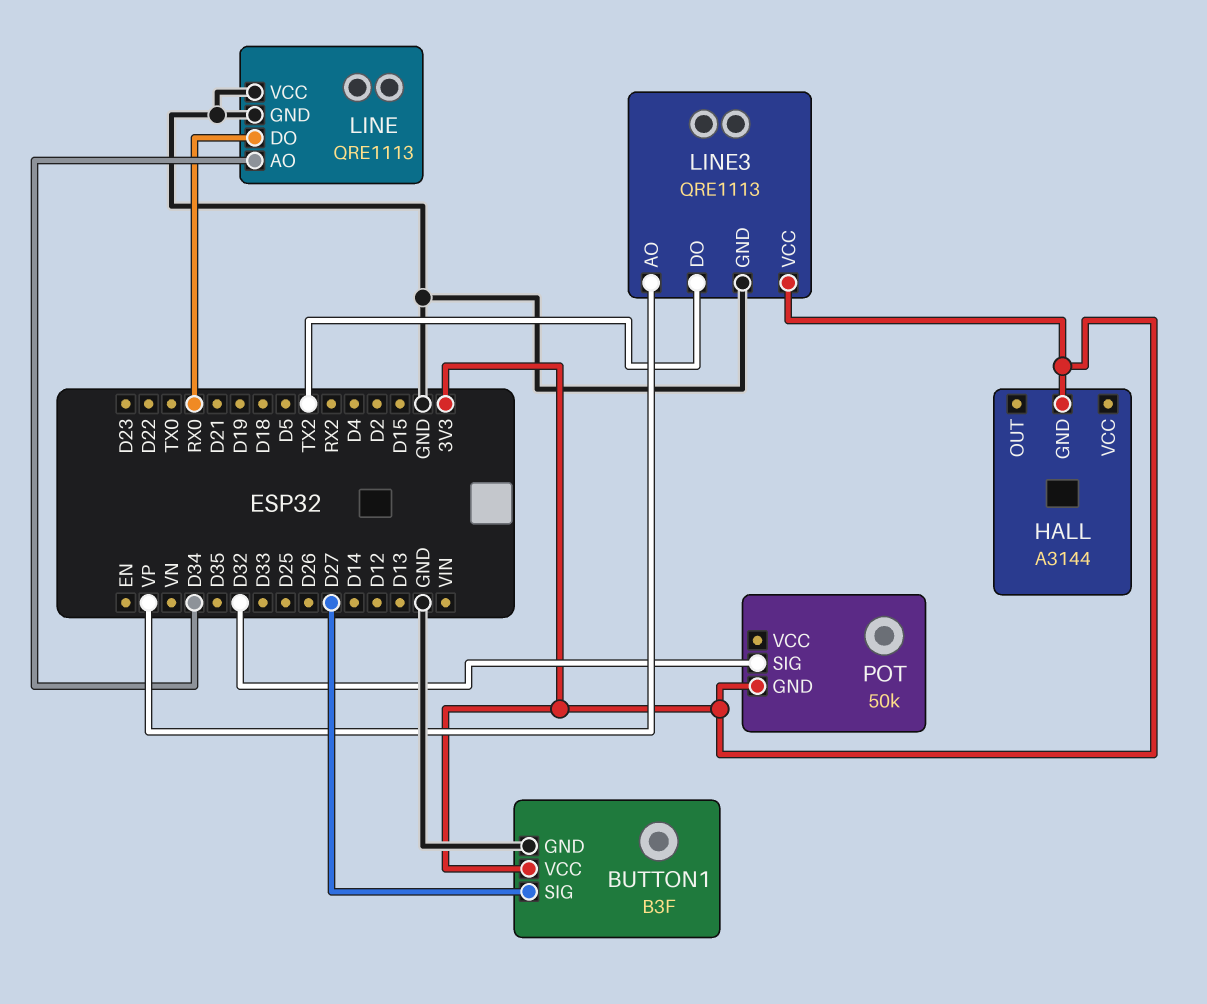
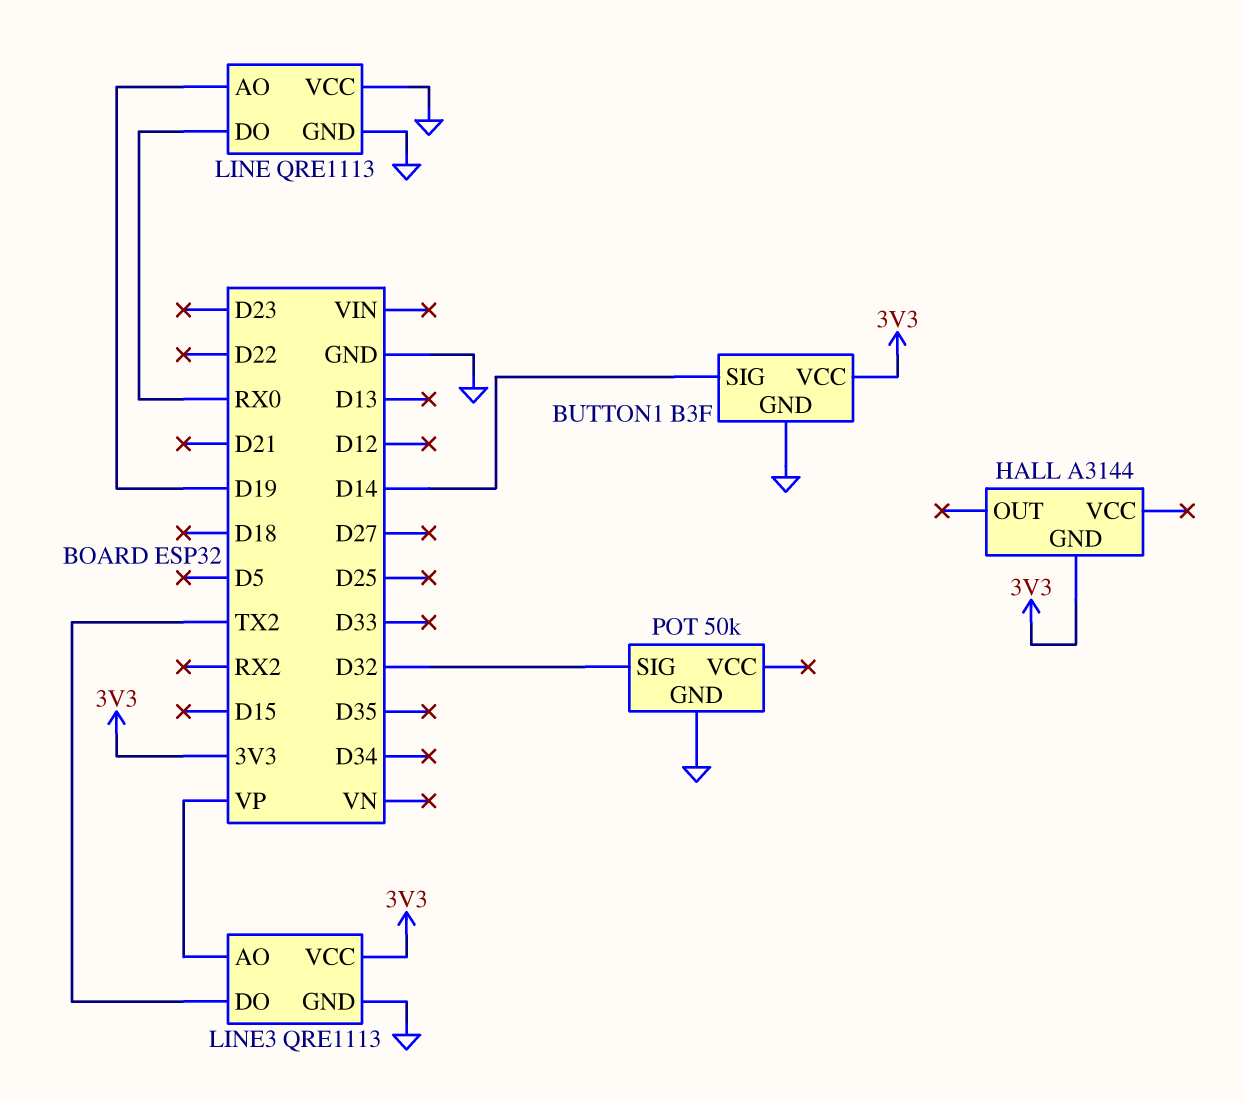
BUTTON1 pin SIG: D27 -> D14
LINE pin AO: D34 -> D19
POT pin GND: 3V3 -> GND

